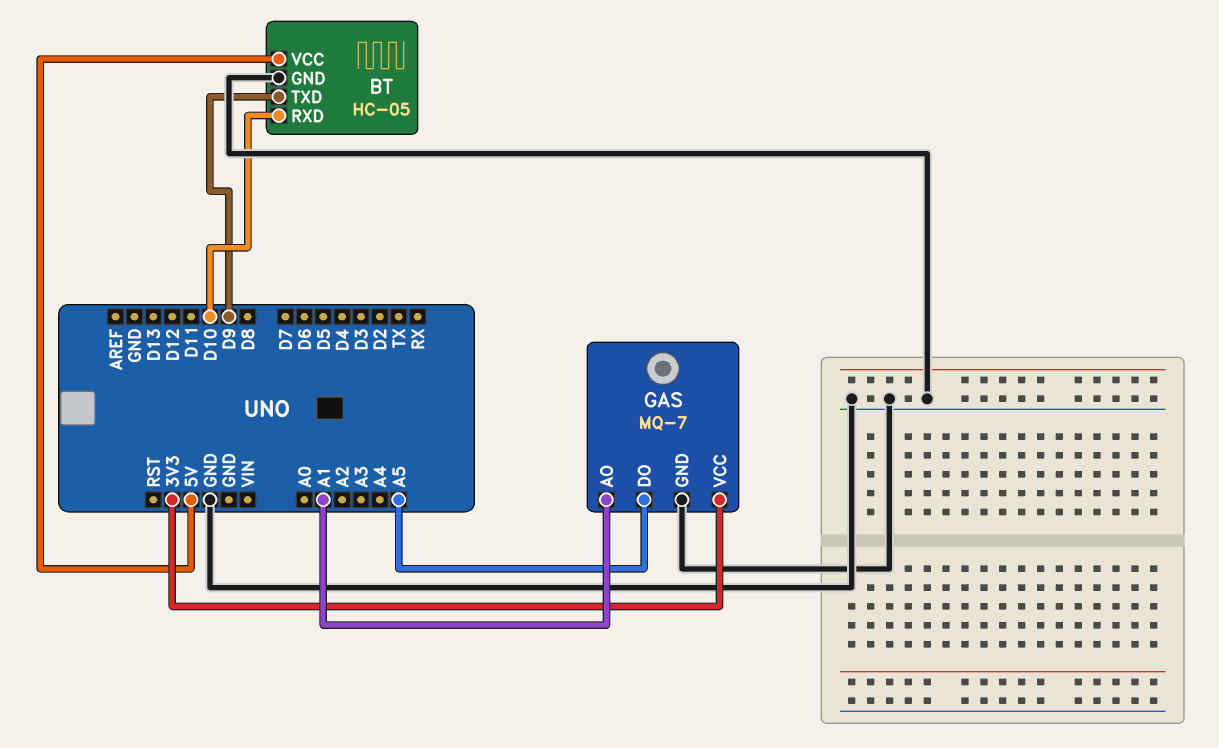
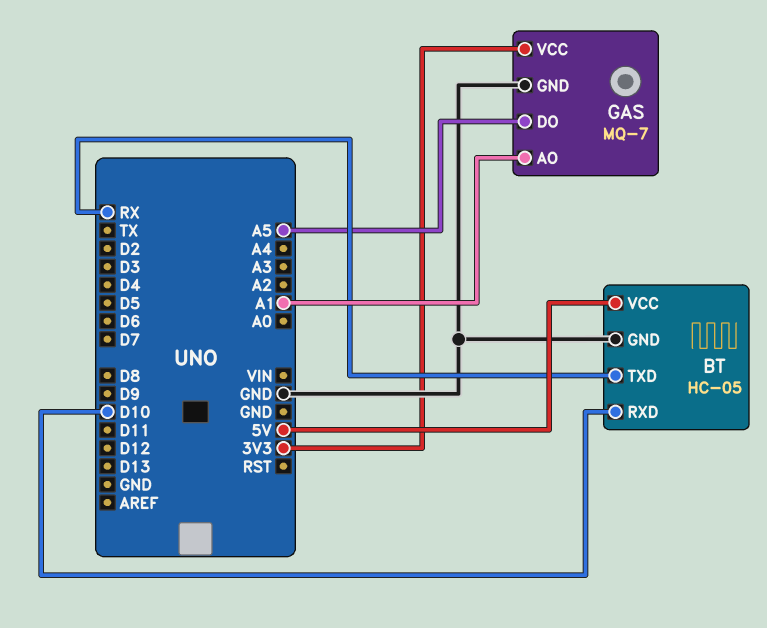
BT pin TXD: D9 -> RX

